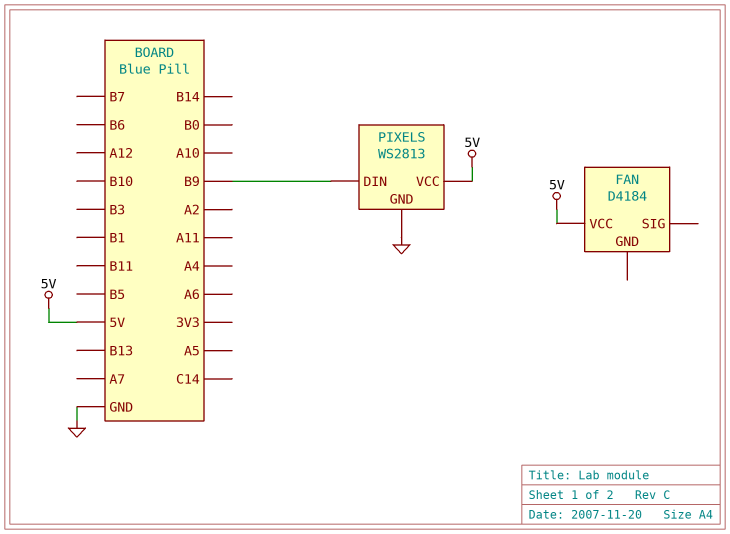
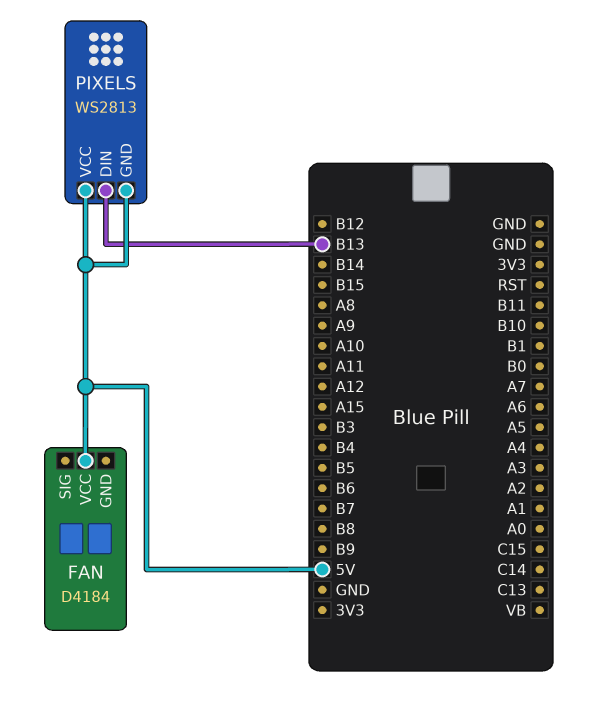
PIXELS pin DIN: B9 -> B13
PIXELS pin GND: GND -> 5V

